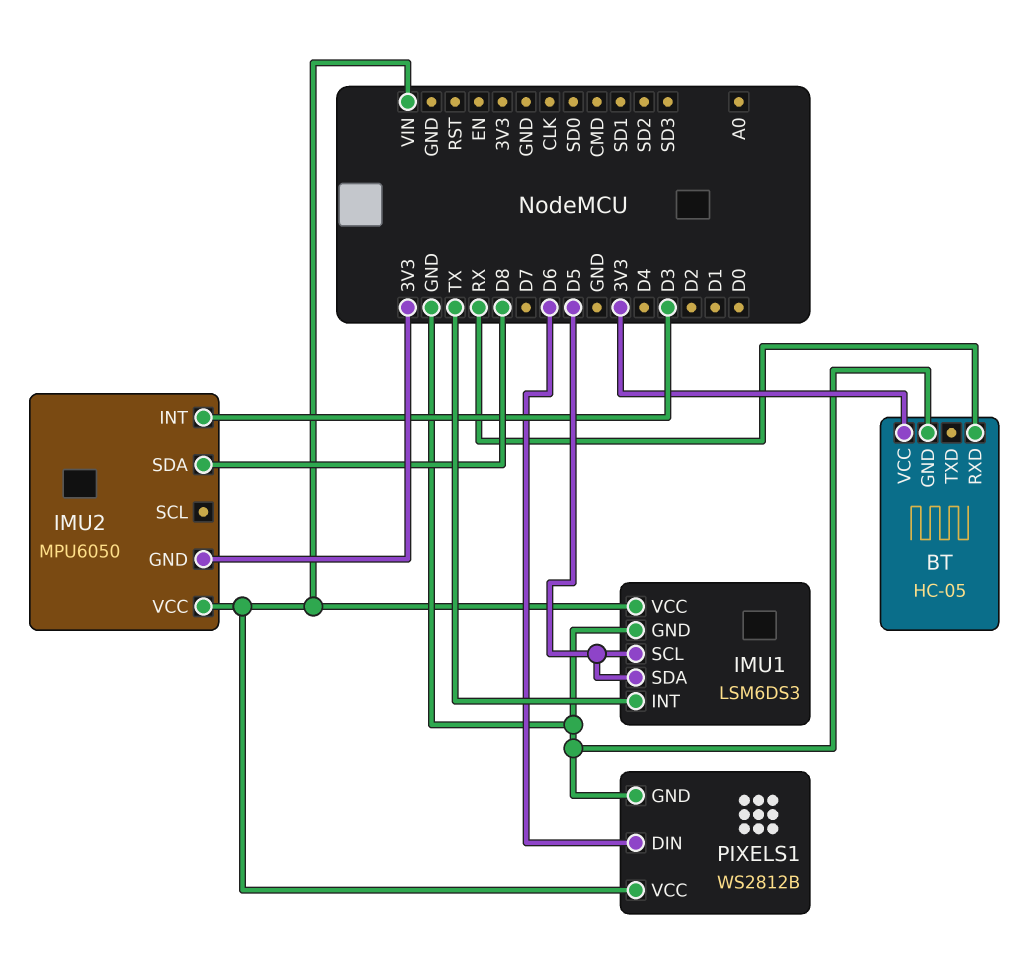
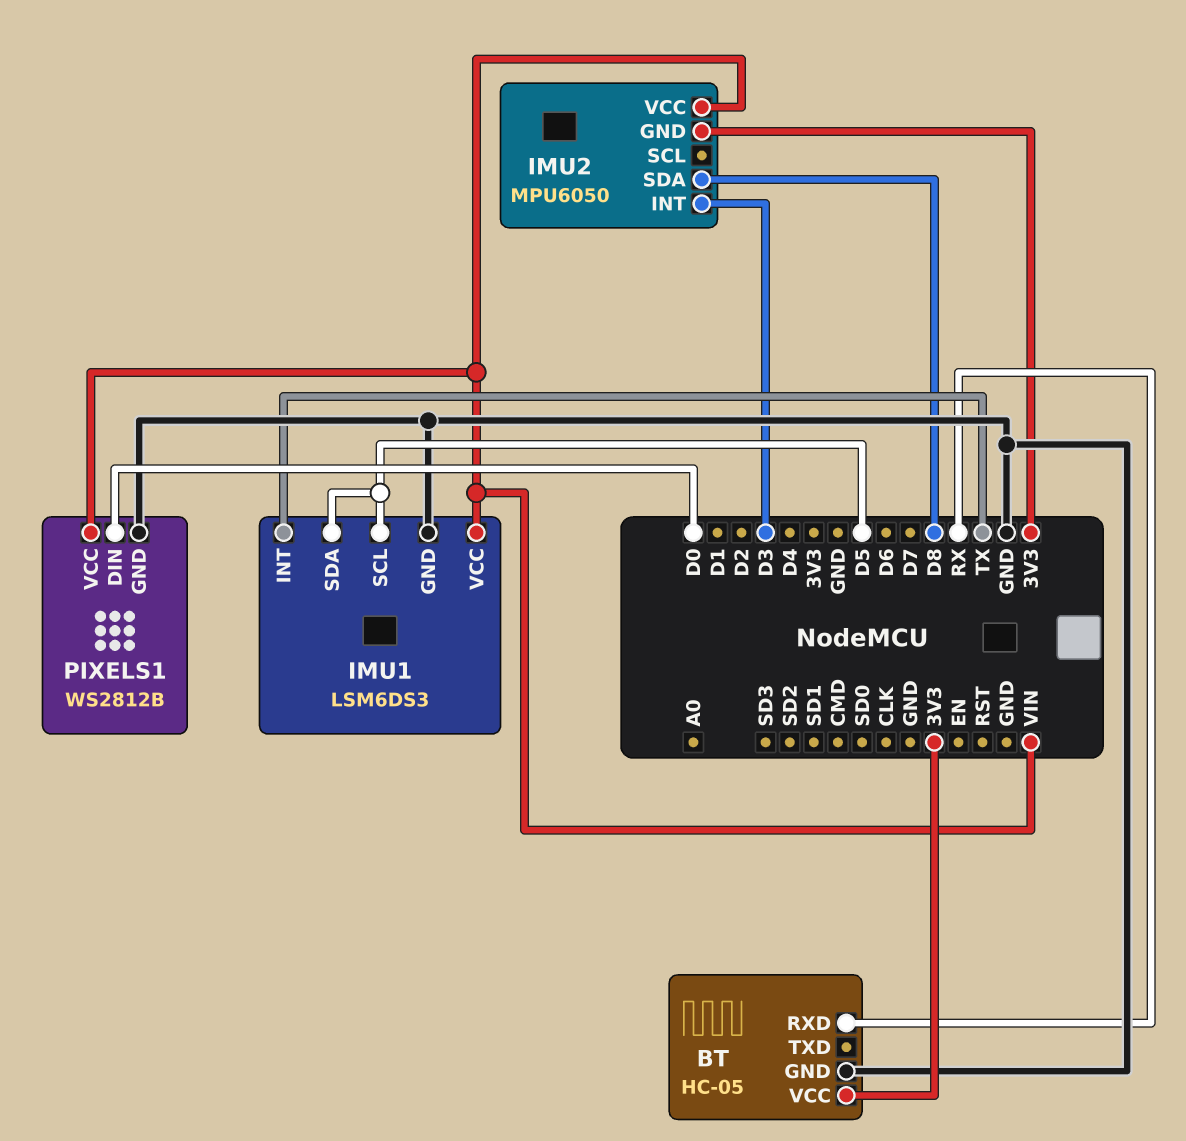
PIXELS1 pin DIN: D6 -> D0

